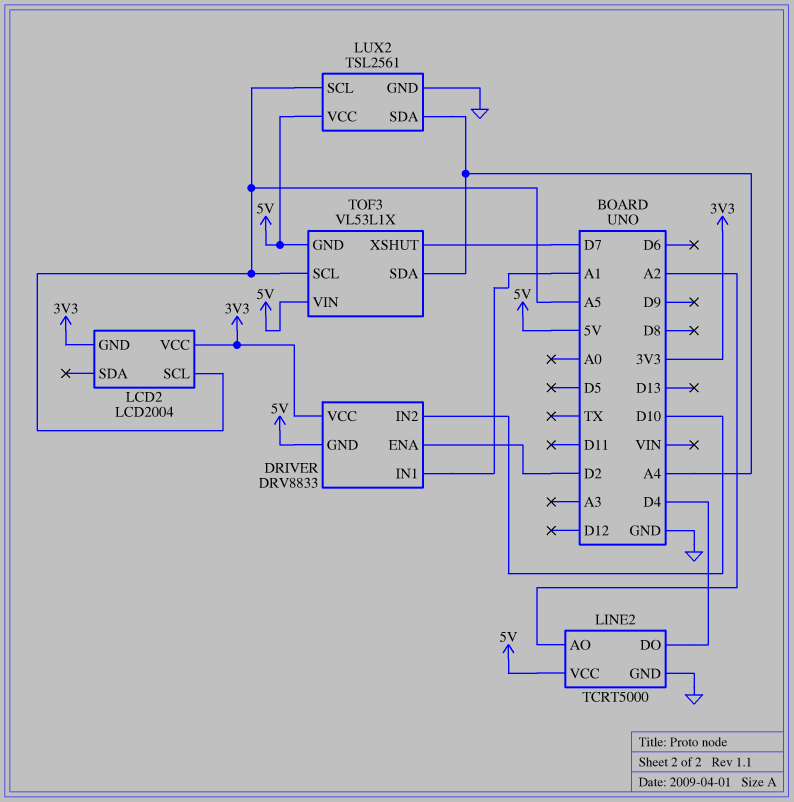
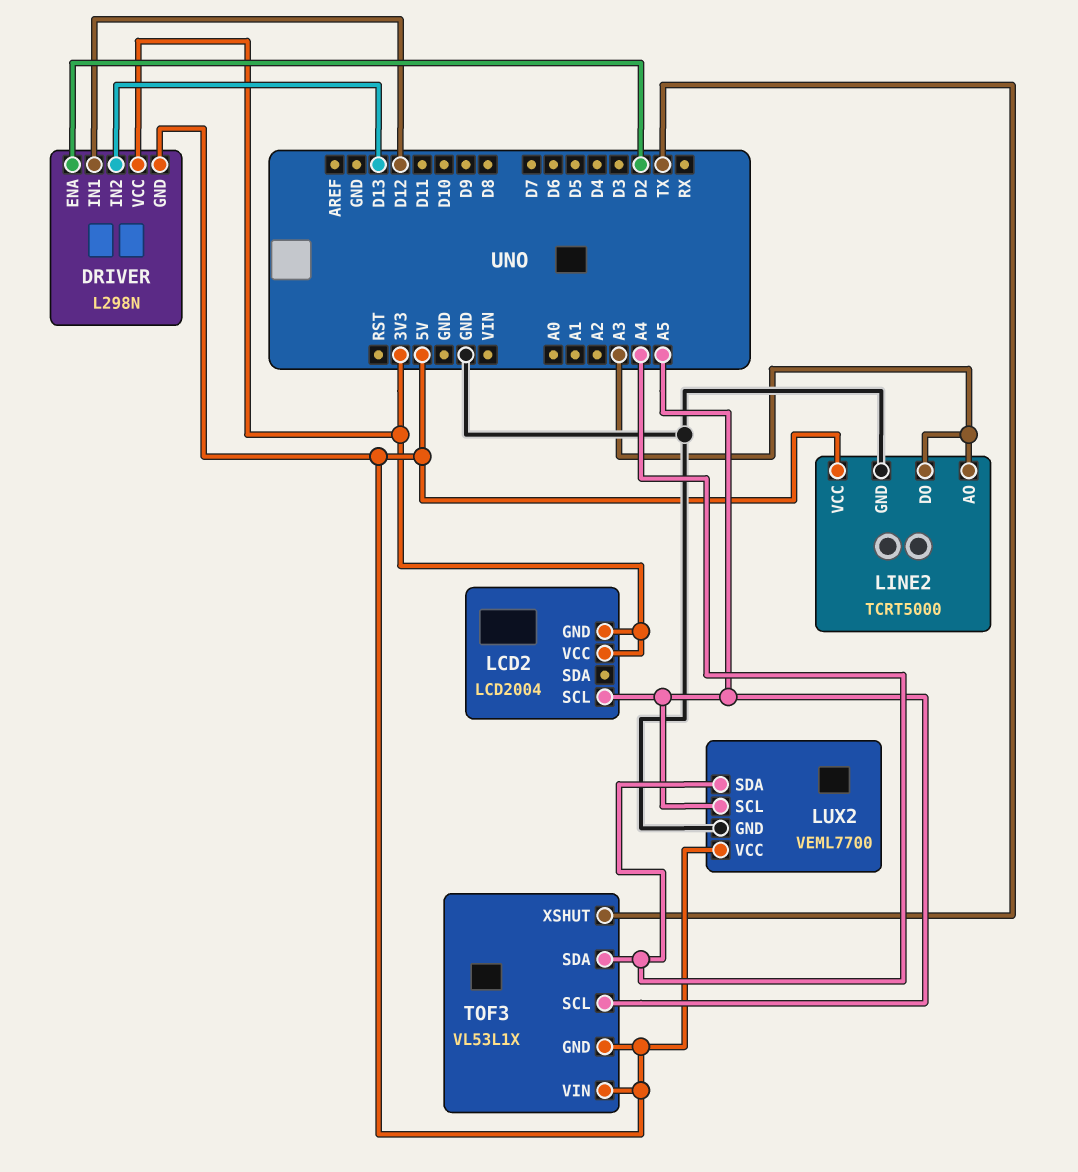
DRIVER: DRV8833 -> L298N
DRIVER pin IN1: A1 -> D12
DRIVER pin IN2: D10 -> D13
LINE2 pin AO: A2 -> A3
LINE2 pin DO: D4 -> A3
LUX2: TSL2561 -> VEML7700
TOF3 pin XSHUT: D7 -> TX

